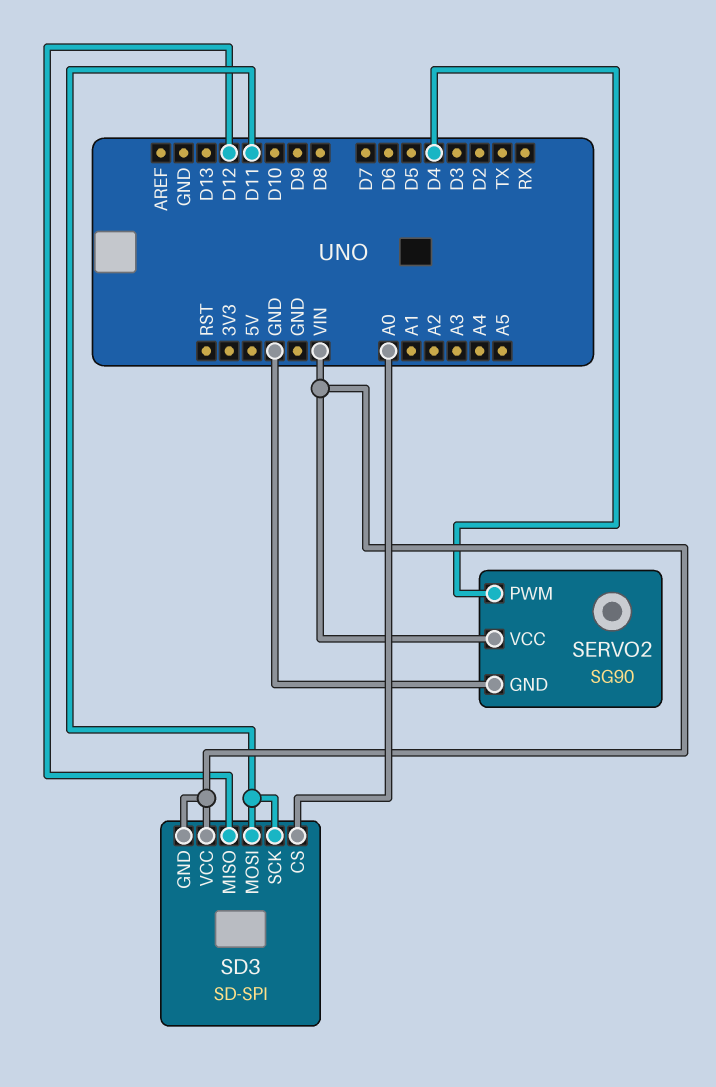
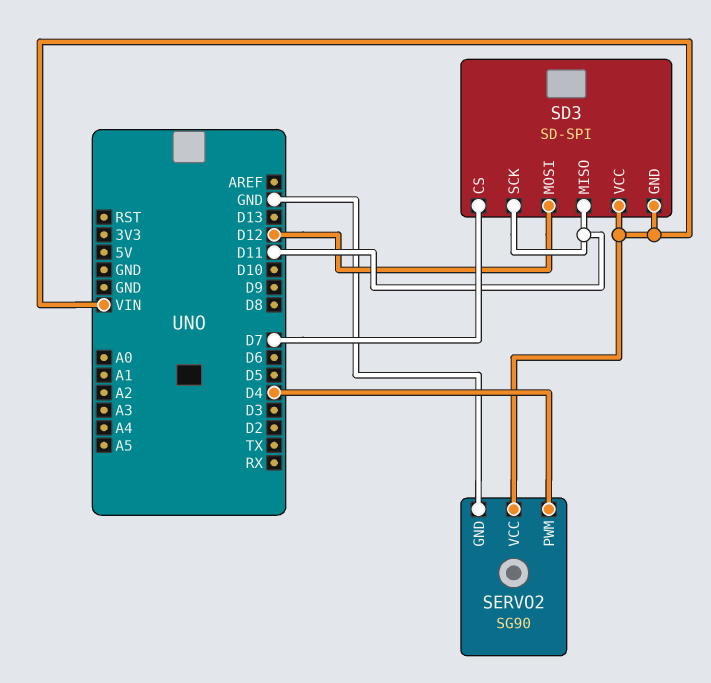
SD3 pin CS: A0 -> D7
SD3 pin MISO: D12 -> D11
SD3 pin MOSI: D11 -> D12

